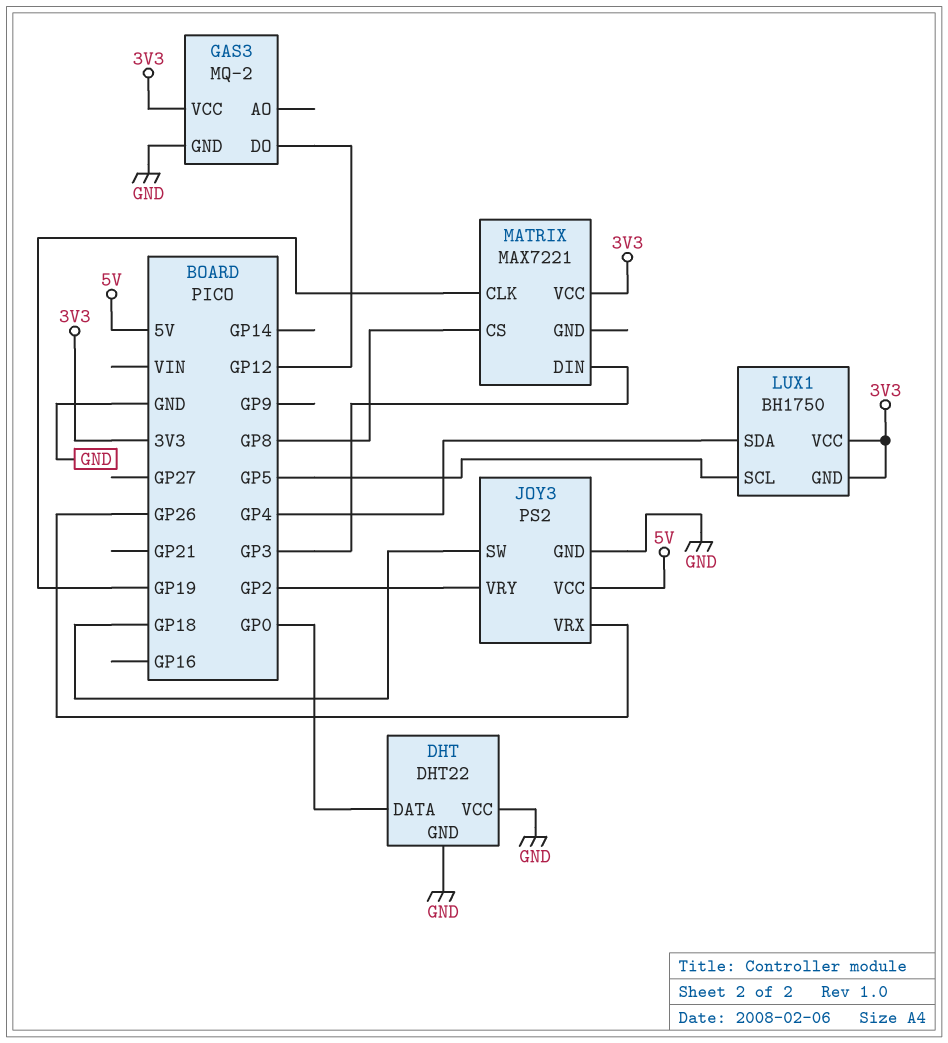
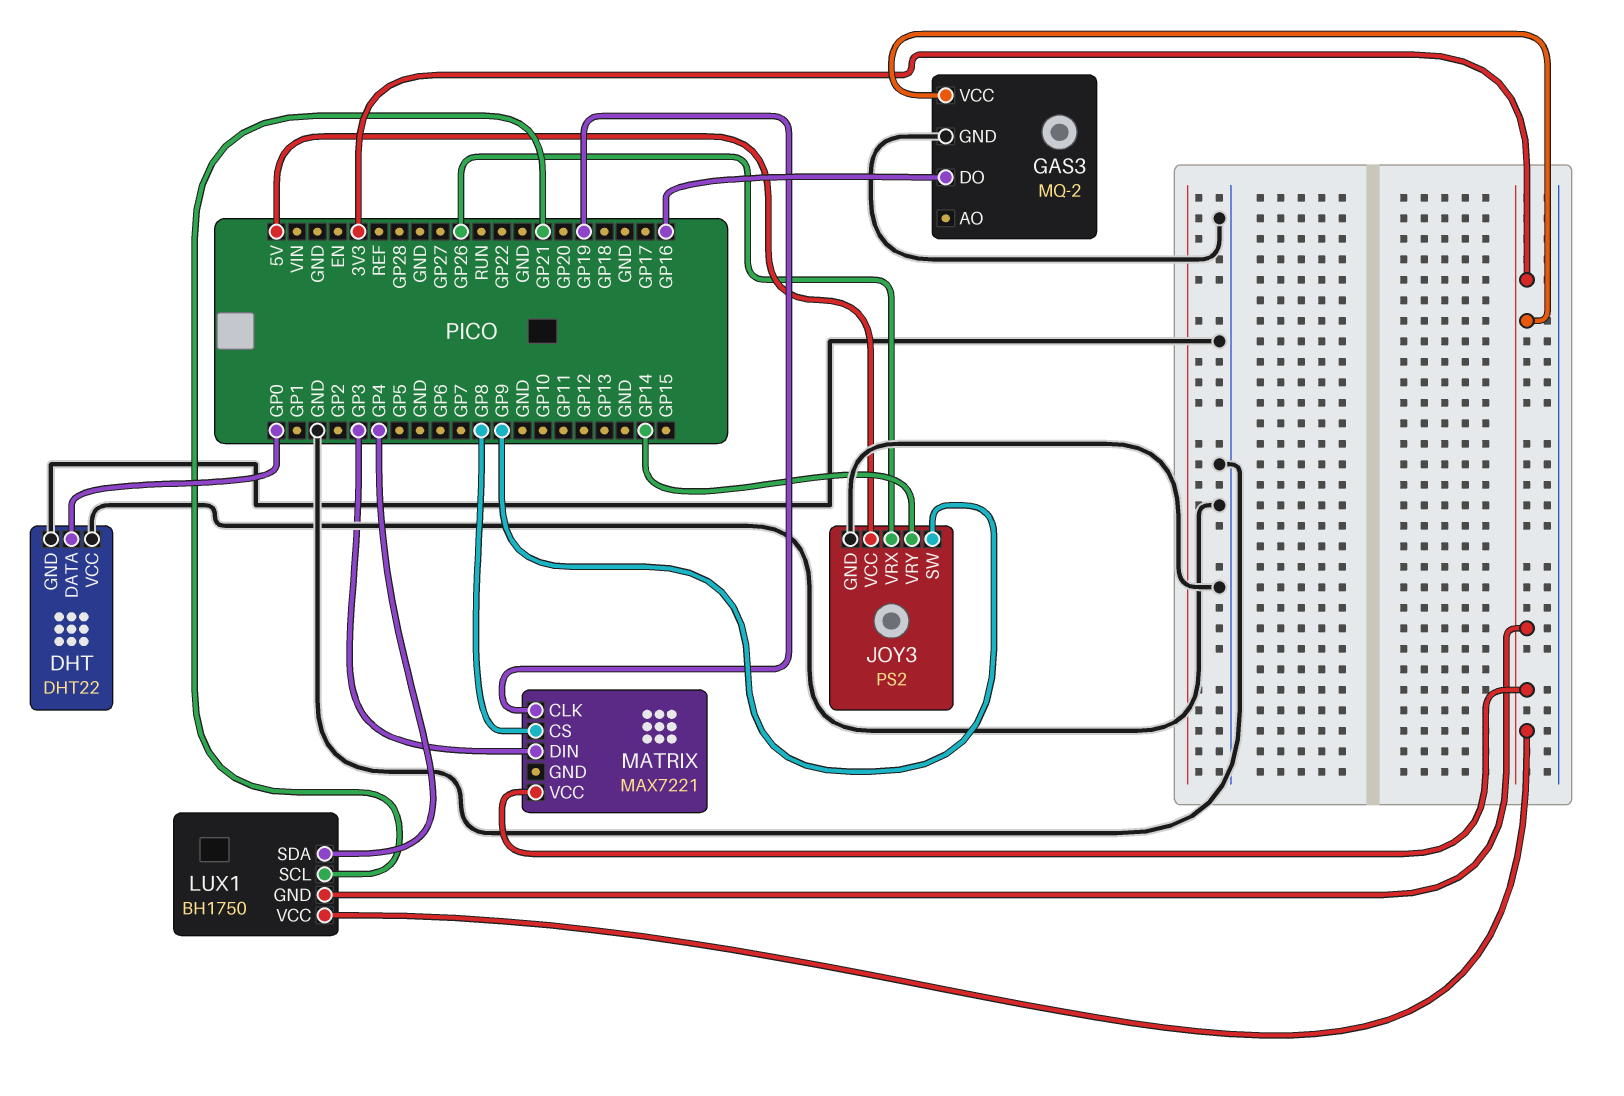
GAS3 pin DO: GP12 -> GP16
JOY3 pin SW: GP18 -> GP9
JOY3 pin VRY: GP2 -> GP14
LUX1 pin SCL: GP5 -> GP21

